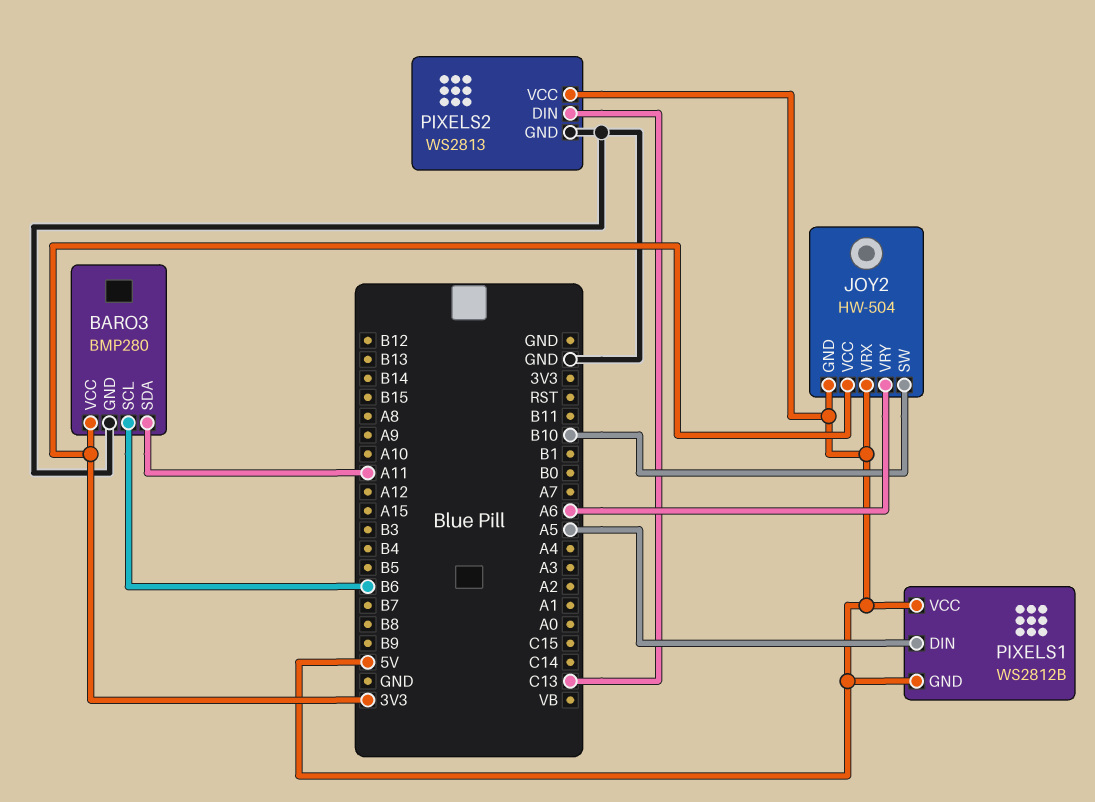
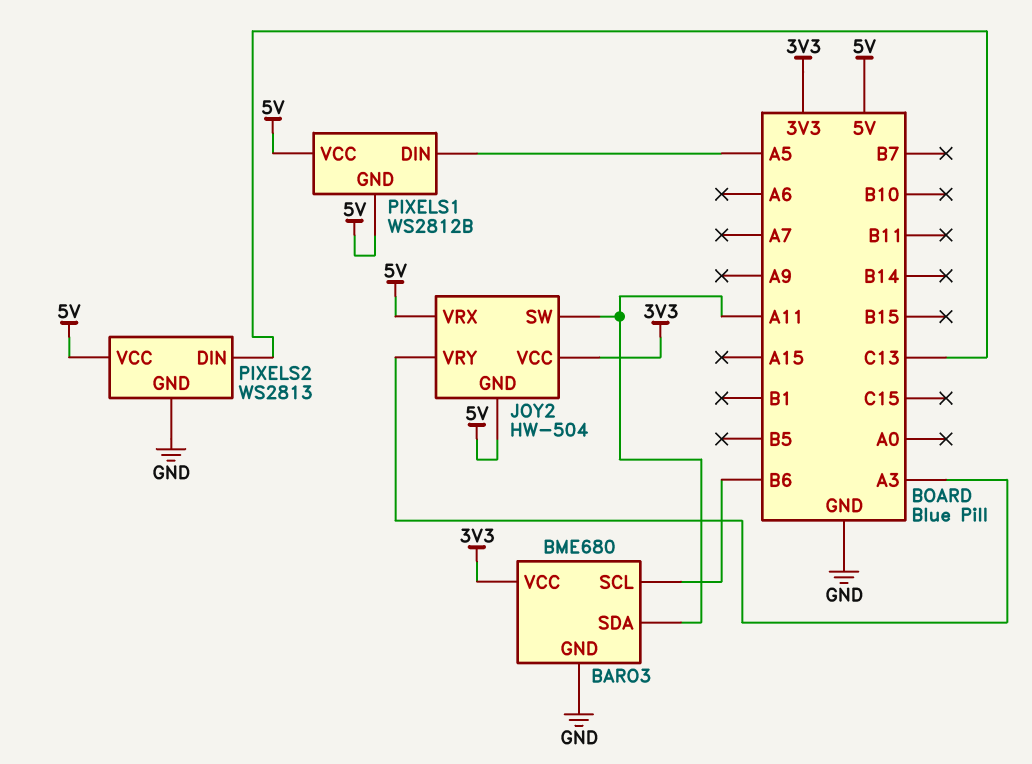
BARO3: BMP280 -> BME680
JOY2 pin SW: B10 -> A11
JOY2 pin VRY: A6 -> A3

